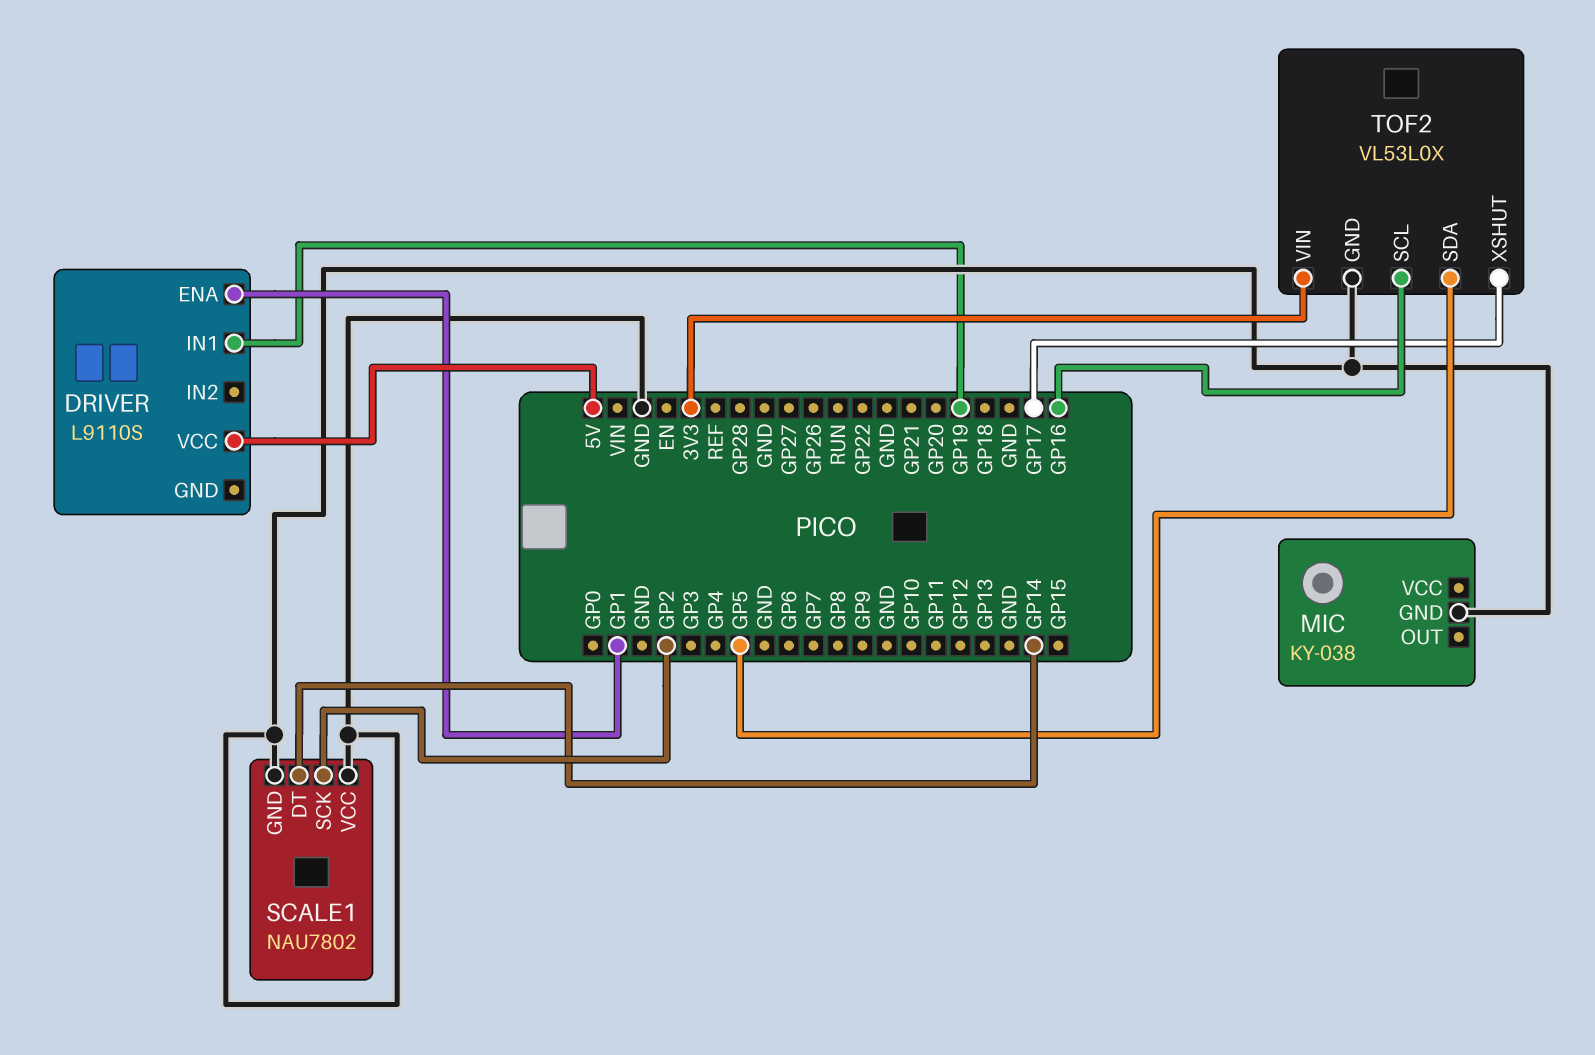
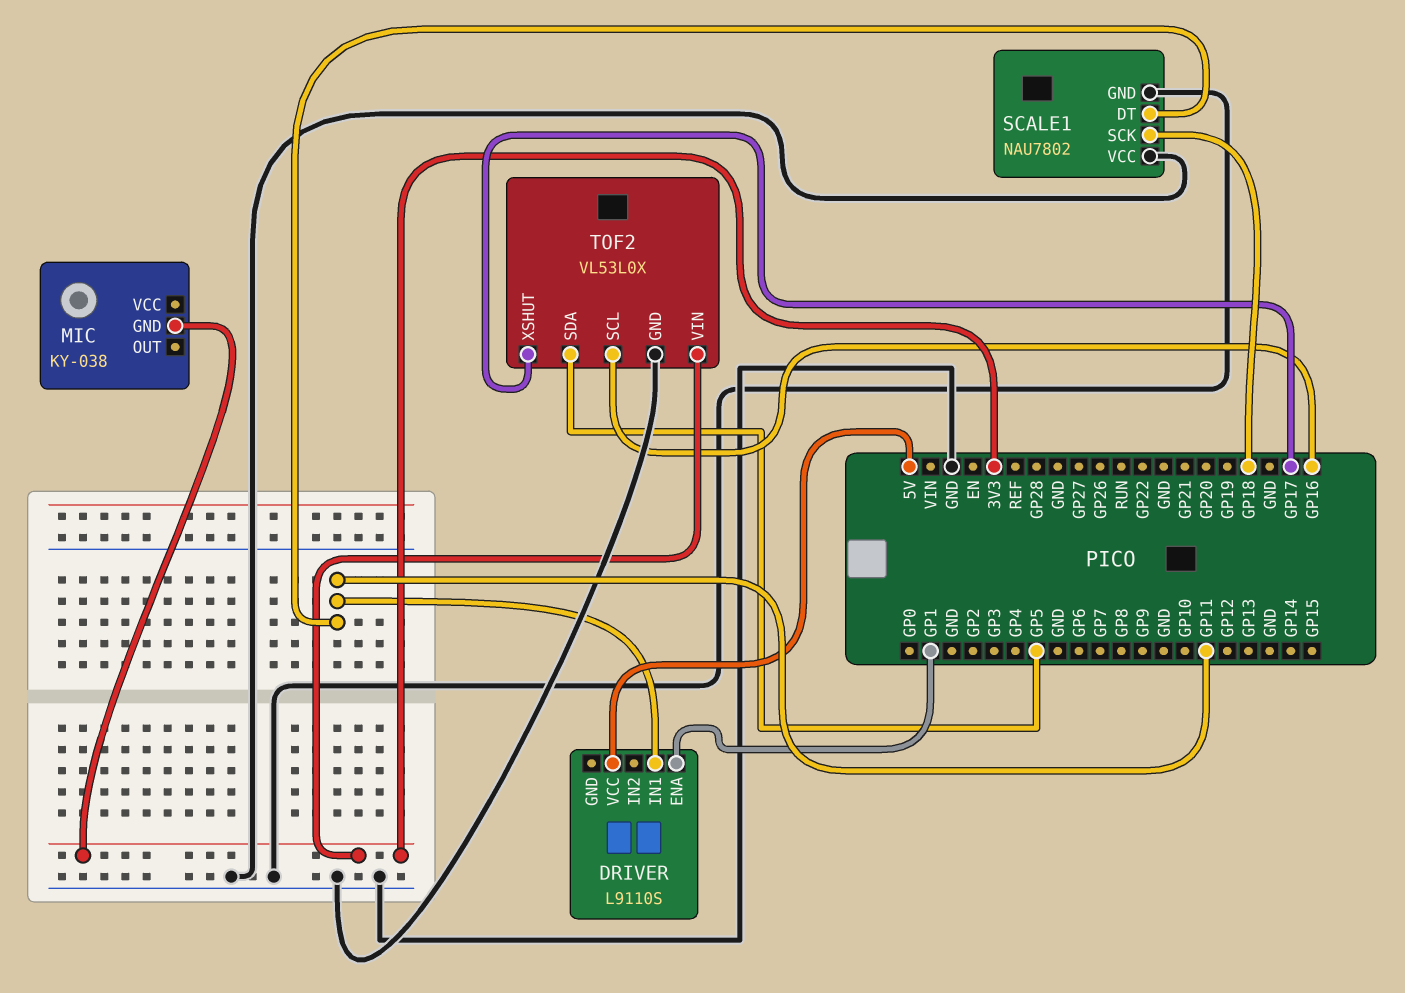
DRIVER pin IN1: GP19 -> GP11
MIC pin GND: GND -> 3V3
SCALE1 pin DT: GP14 -> GP11
SCALE1 pin SCK: GP2 -> GP18

